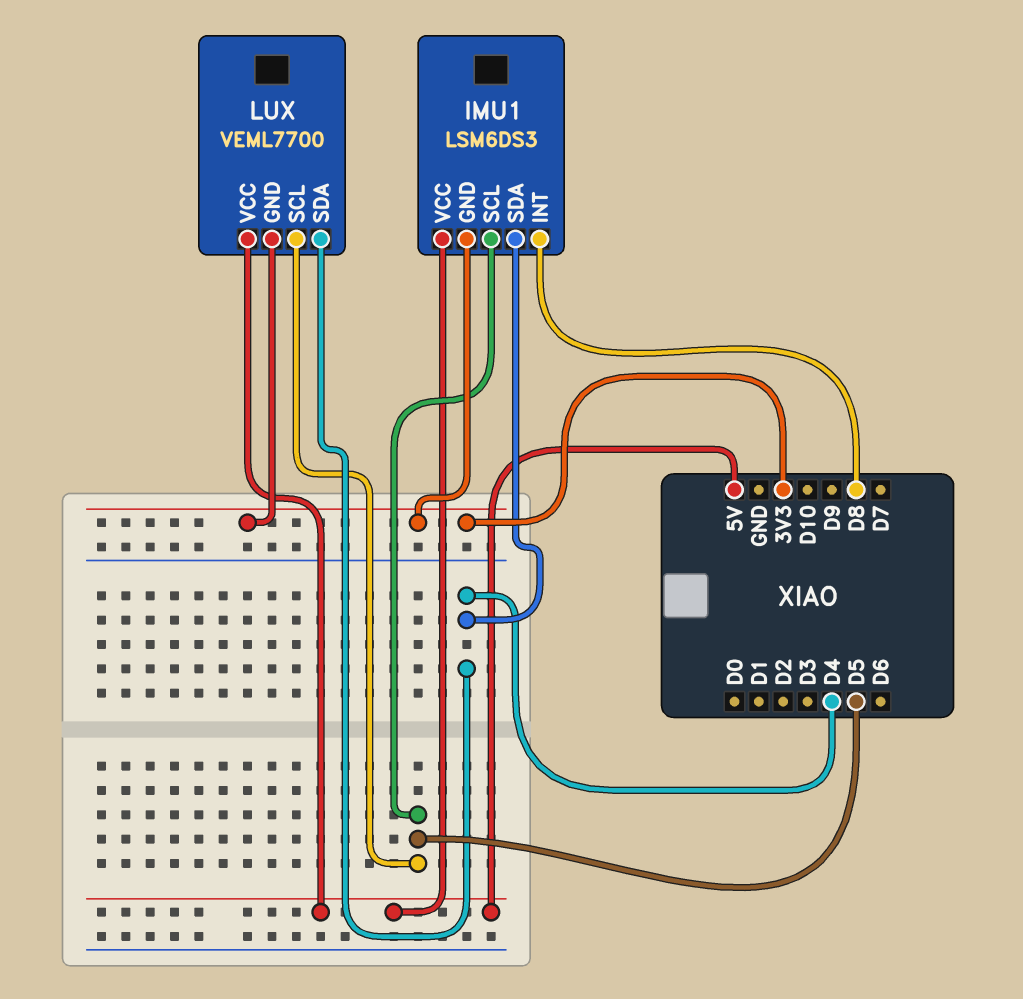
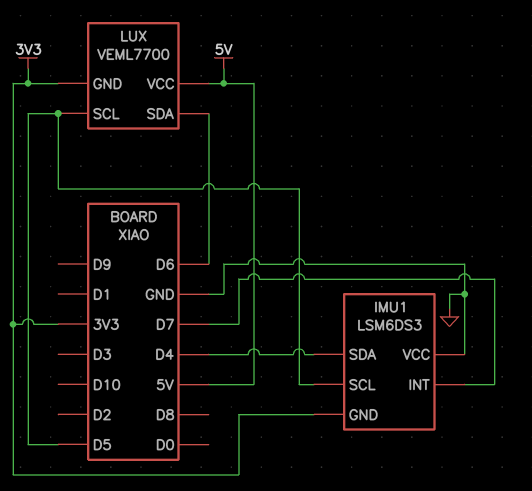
IMU1 pin INT: D8 -> D7
IMU1 pin VCC: 5V -> GND
LUX pin SDA: D4 -> D6

